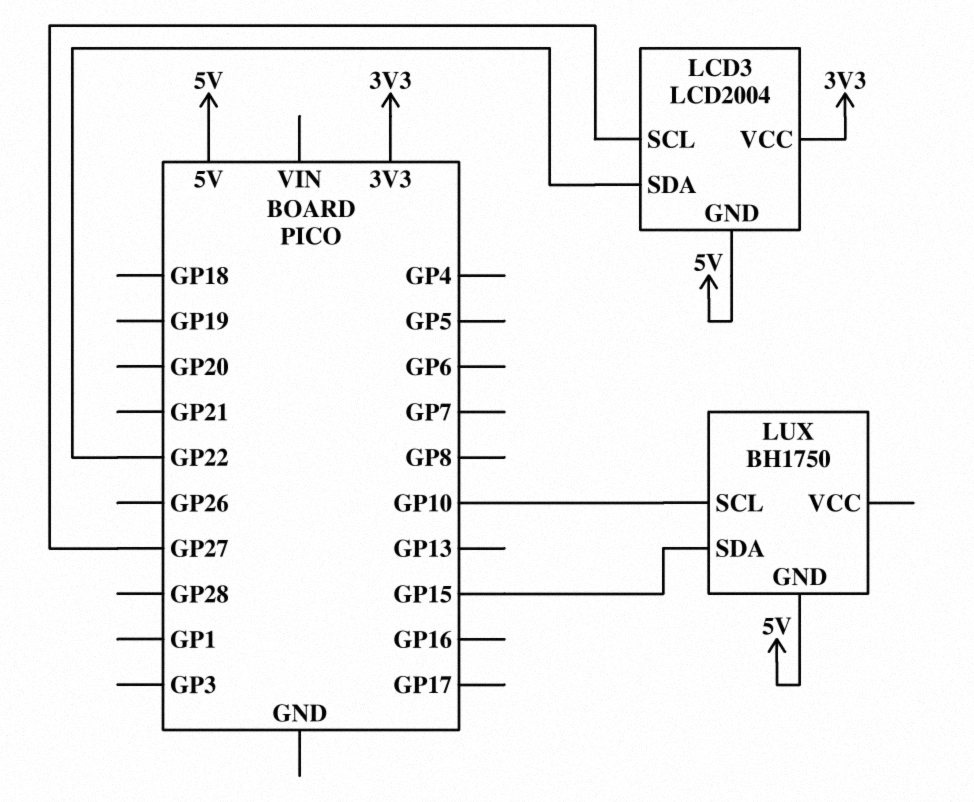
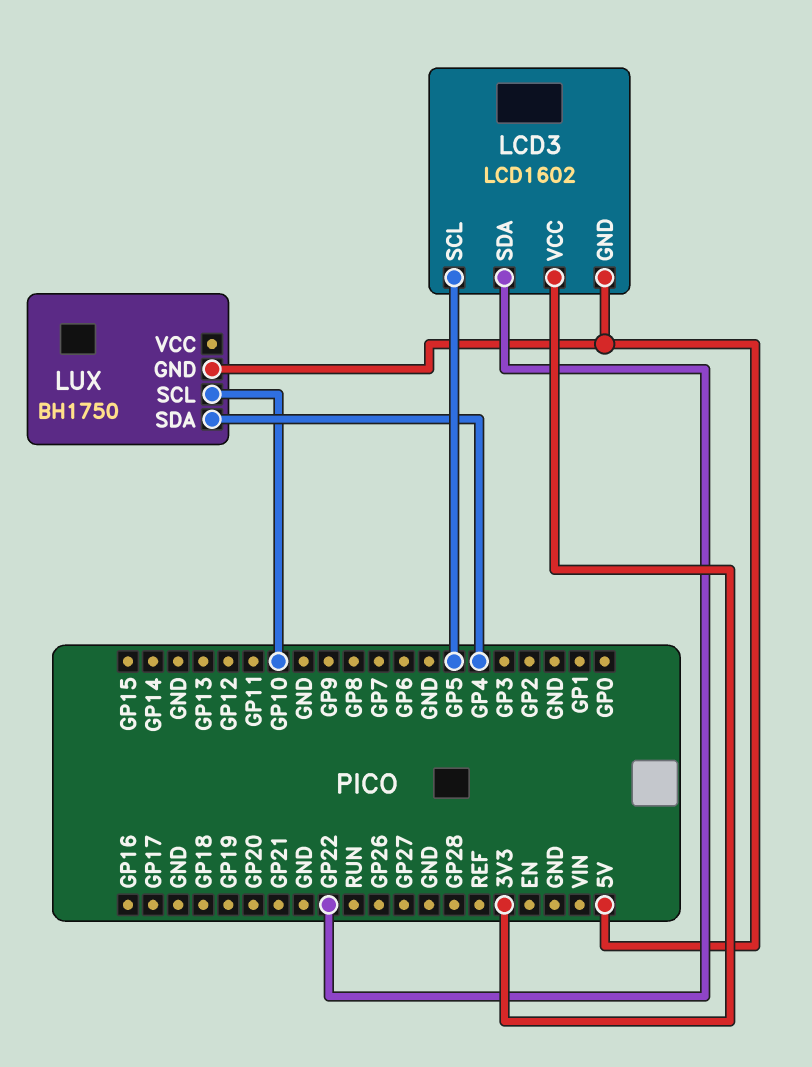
LCD3: LCD2004 -> LCD1602
LCD3 pin SCL: GP27 -> GP5
LUX pin SDA: GP15 -> GP4

